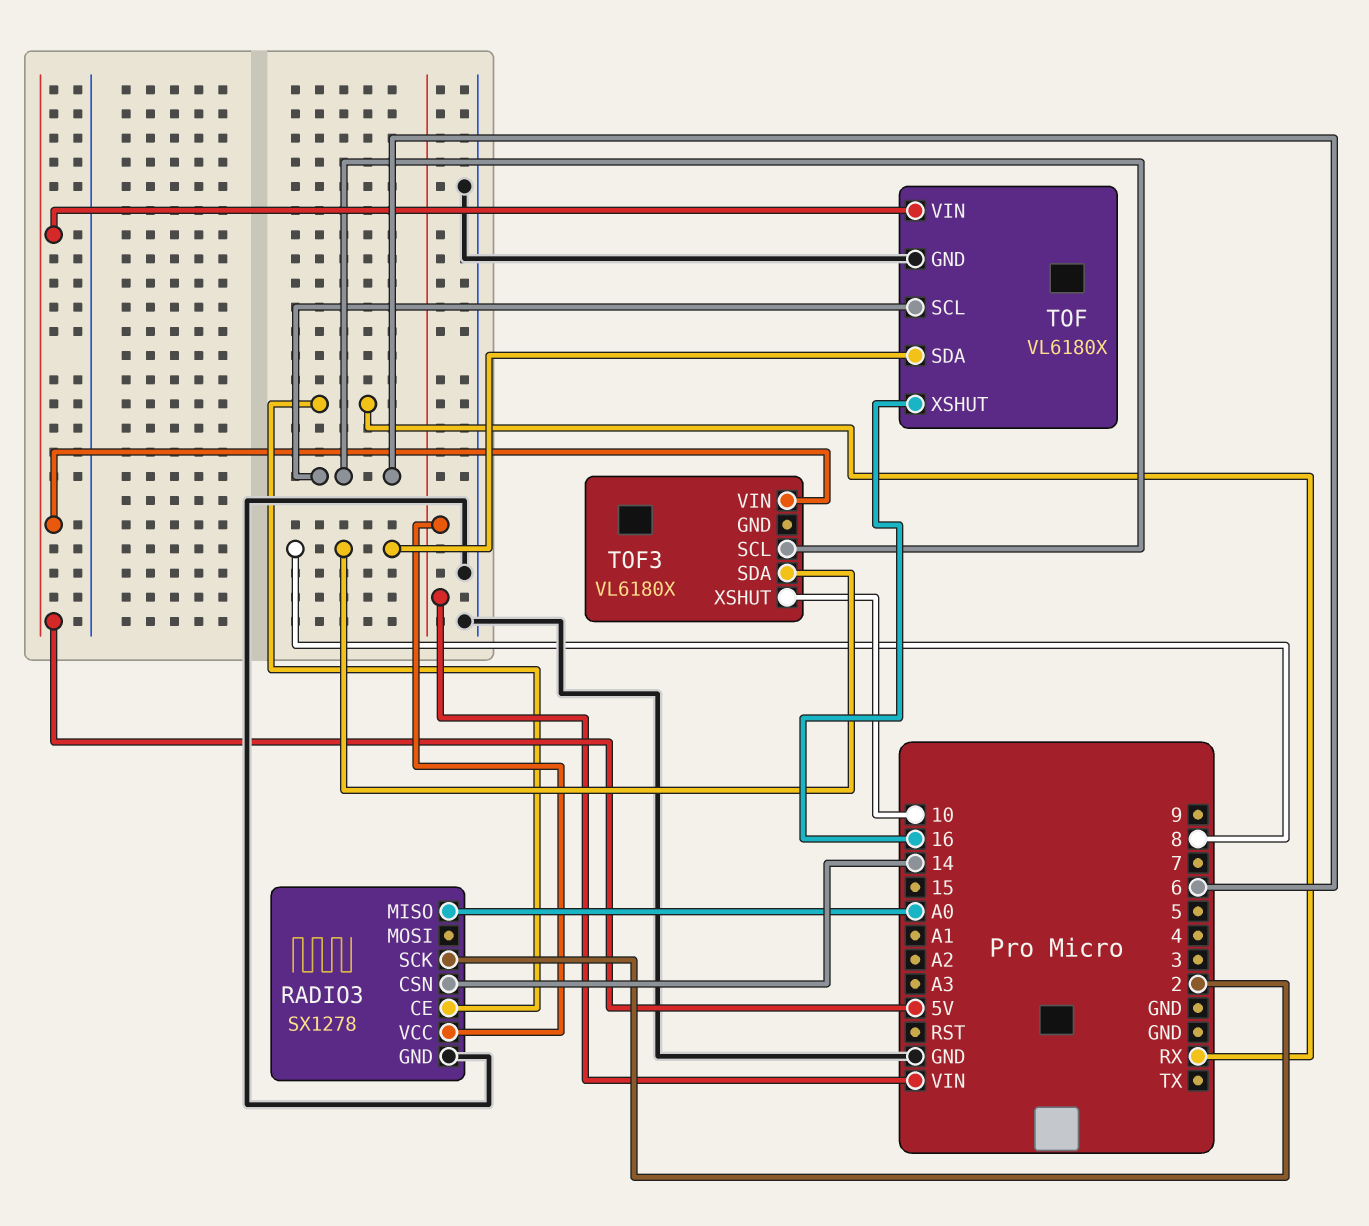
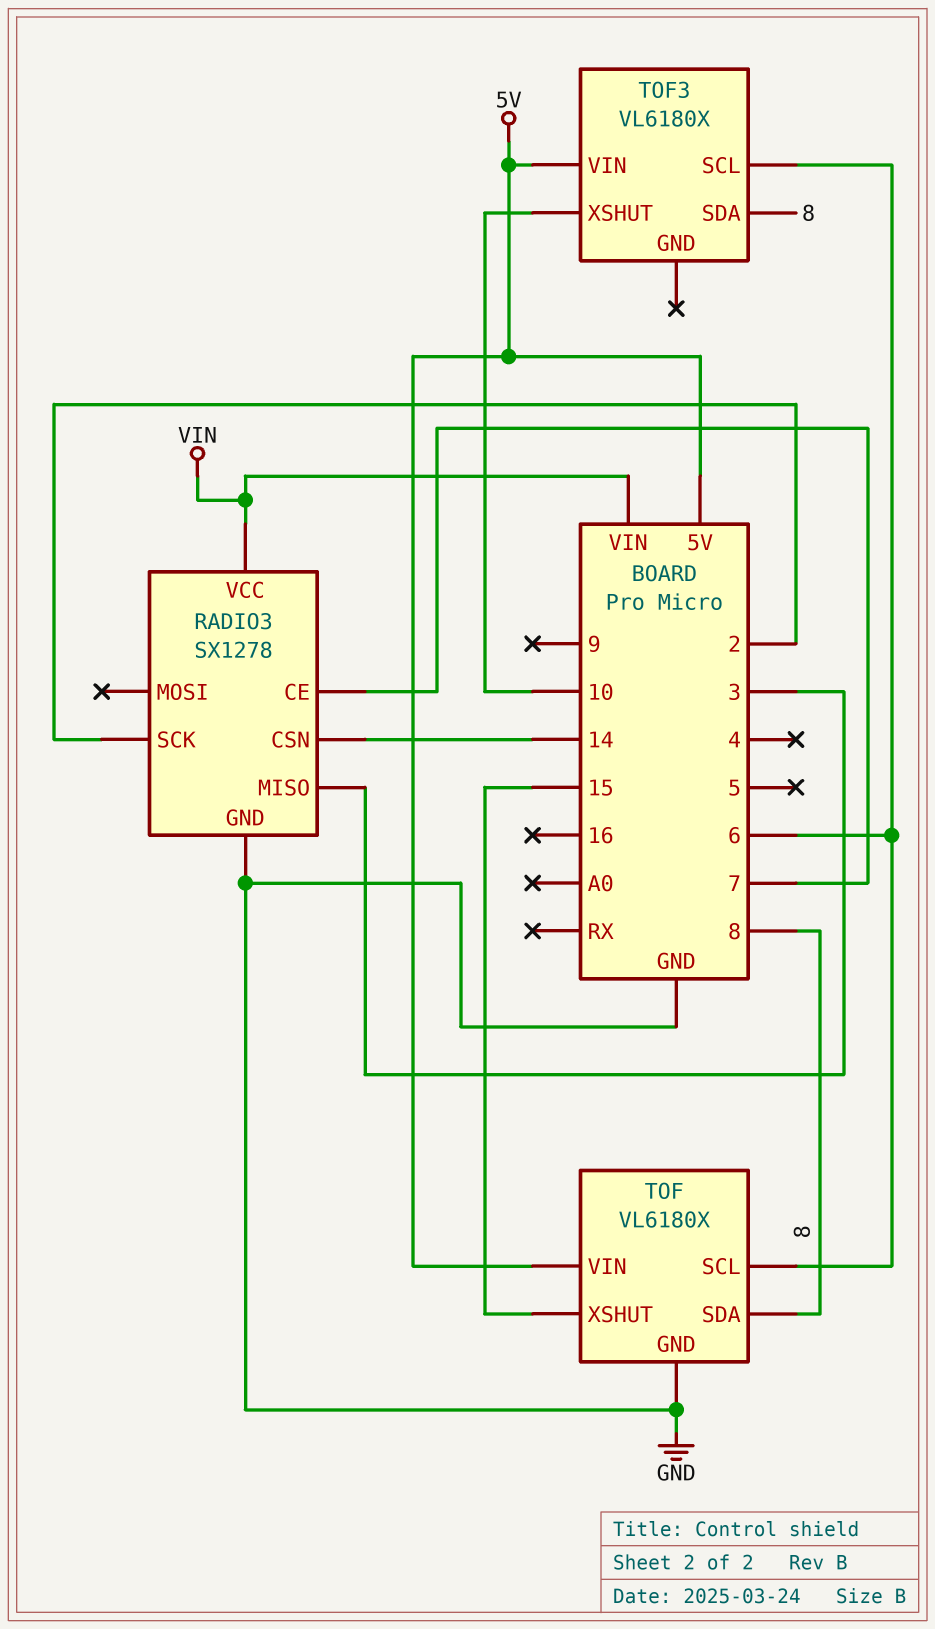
RADIO3 pin CE: RX -> 7
RADIO3 pin MISO: A0 -> 3
TOF pin XSHUT: 16 -> 15

